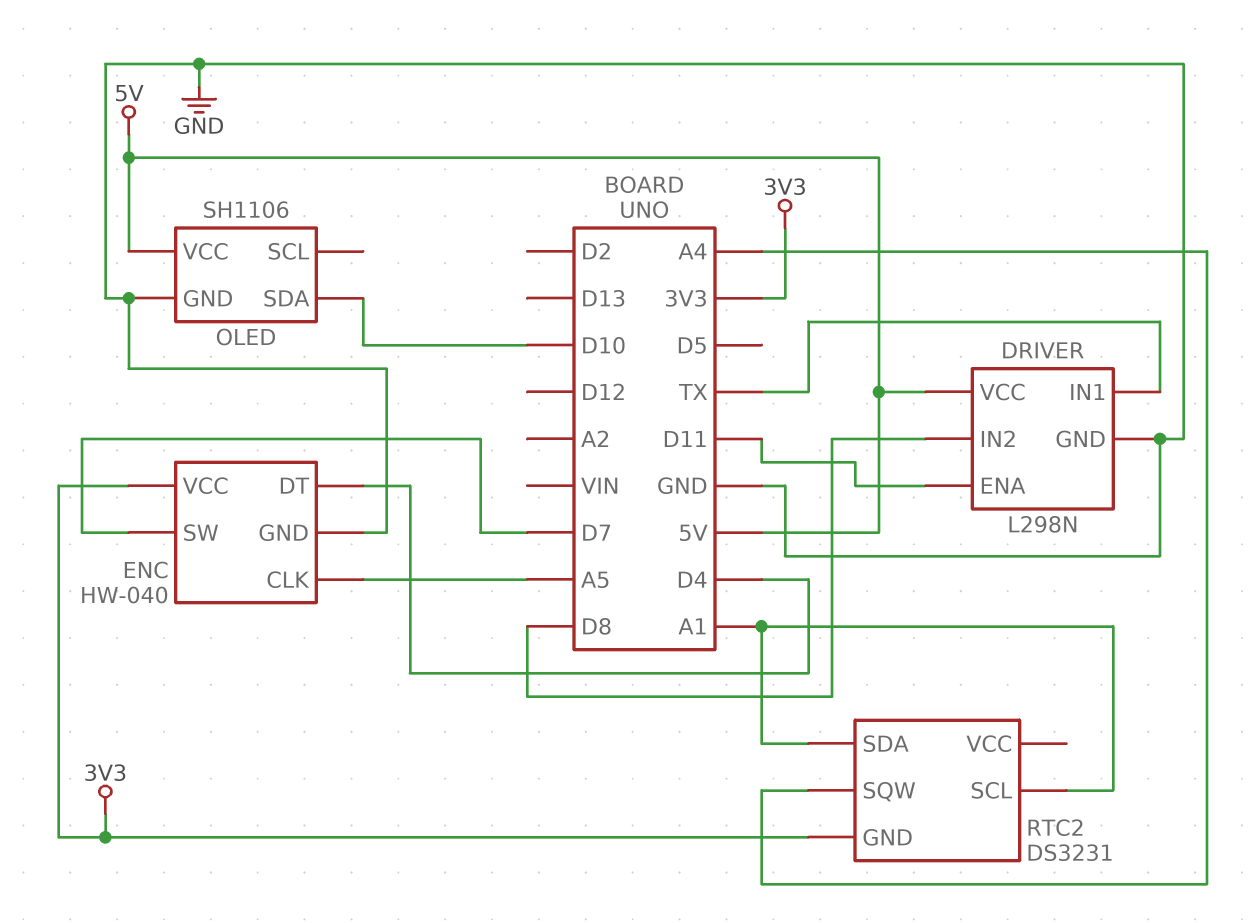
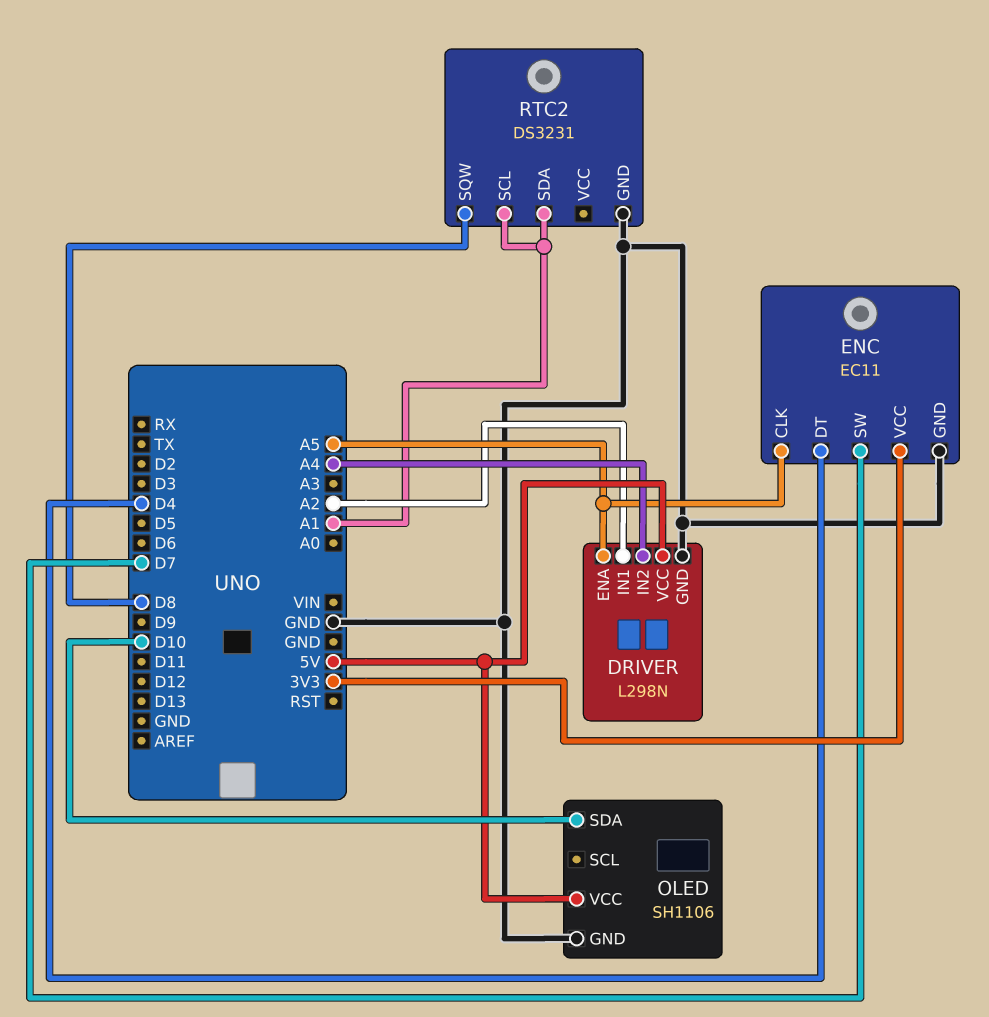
DRIVER pin ENA: D11 -> A5
DRIVER pin IN1: TX -> A2
DRIVER pin IN2: D8 -> A4
ENC: HW-040 -> EC11
RTC2 pin GND: 3V3 -> GND
RTC2 pin SQW: A4 -> D8

